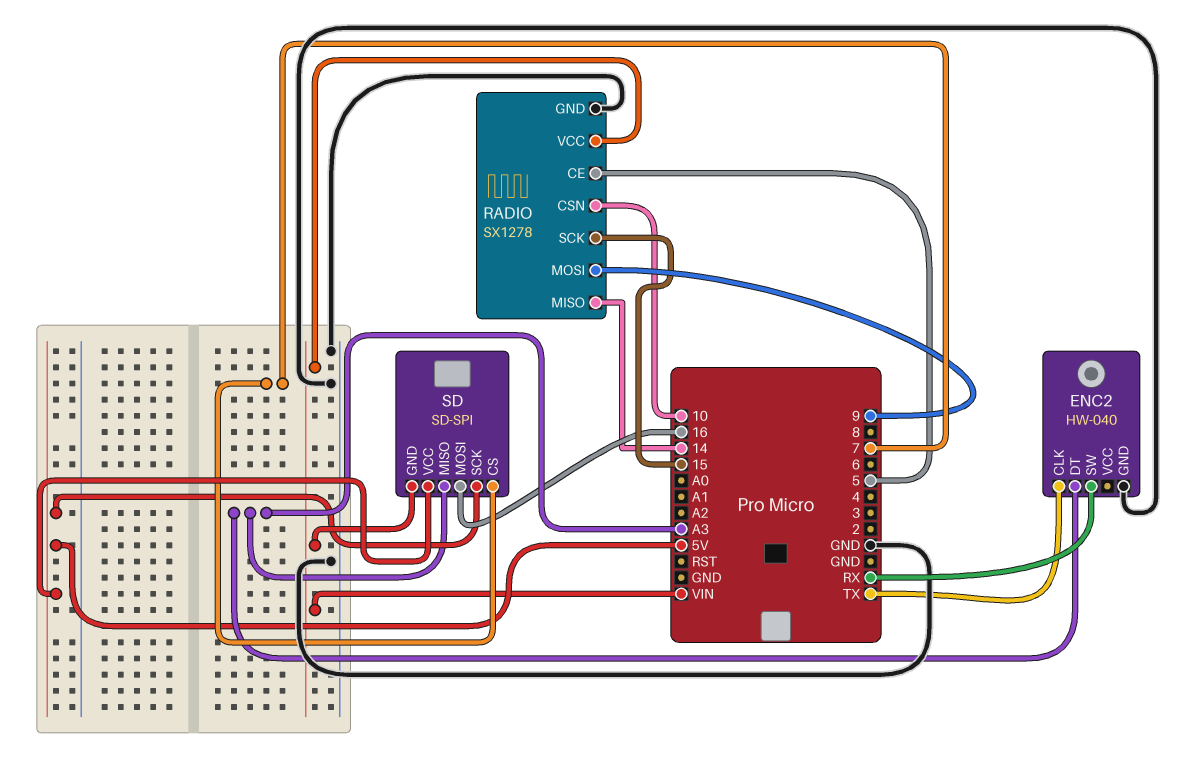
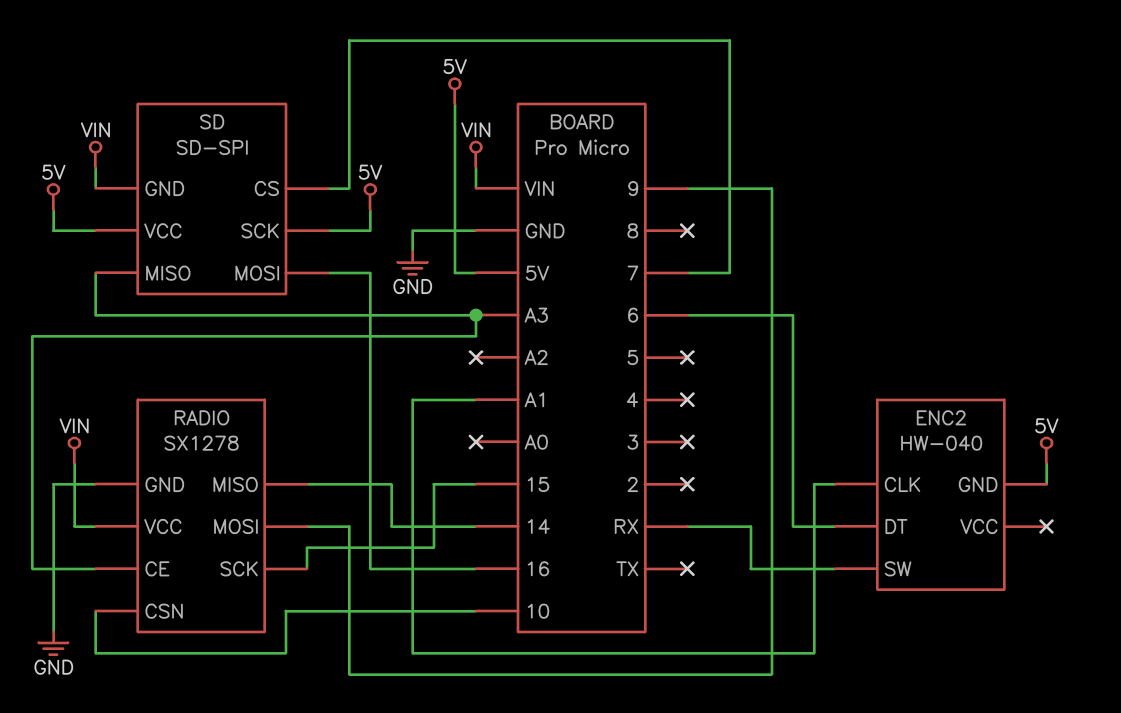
ENC2 pin CLK: TX -> A1
ENC2 pin DT: A3 -> 6
ENC2 pin GND: GND -> 5V
RADIO pin CE: 5 -> A3

